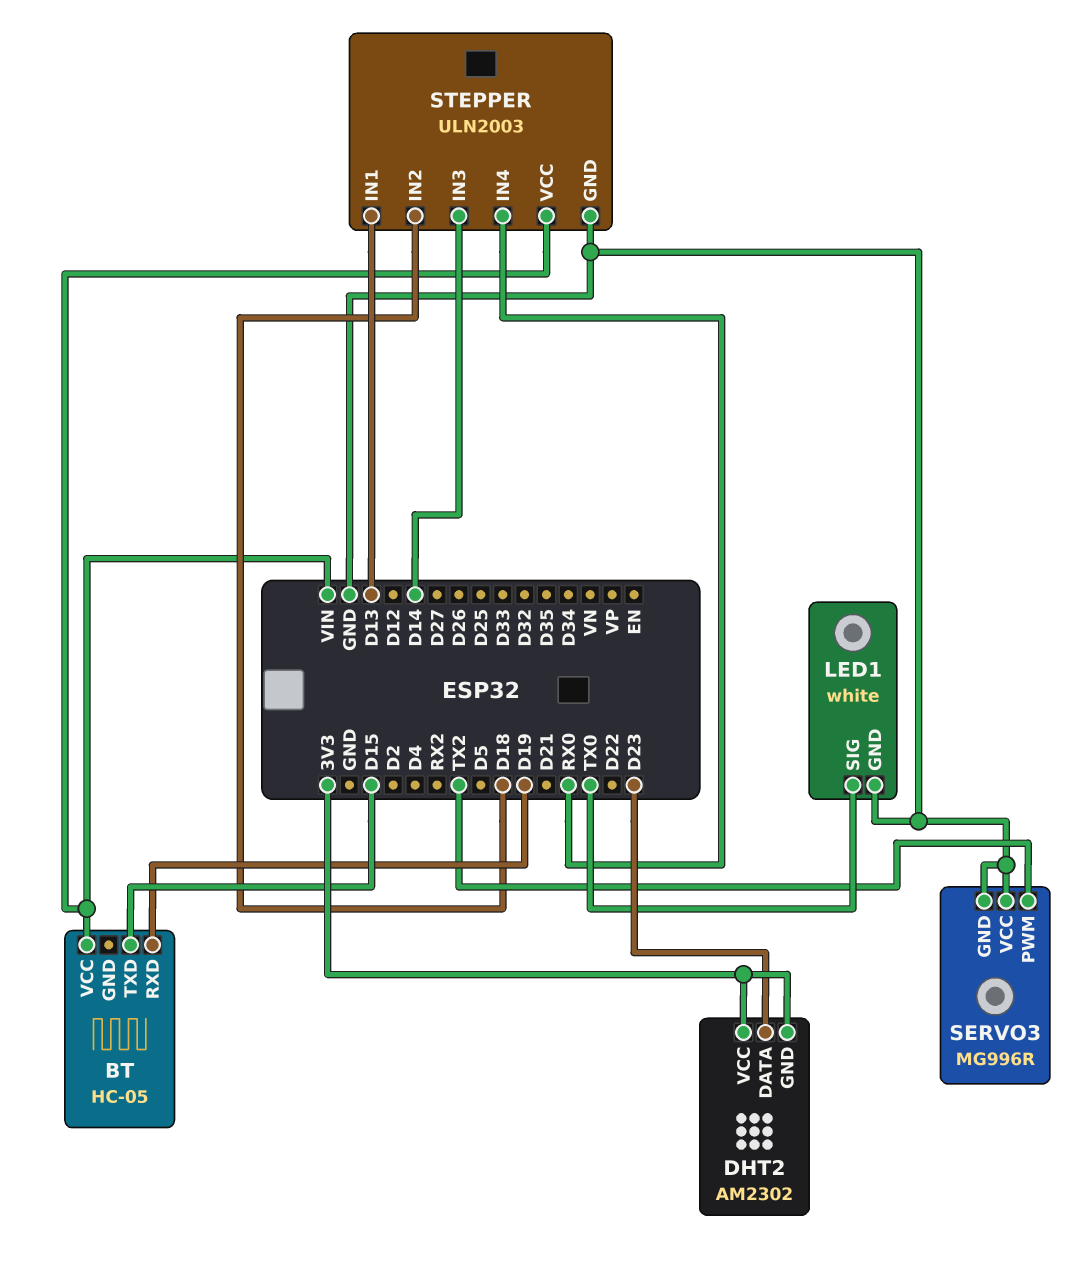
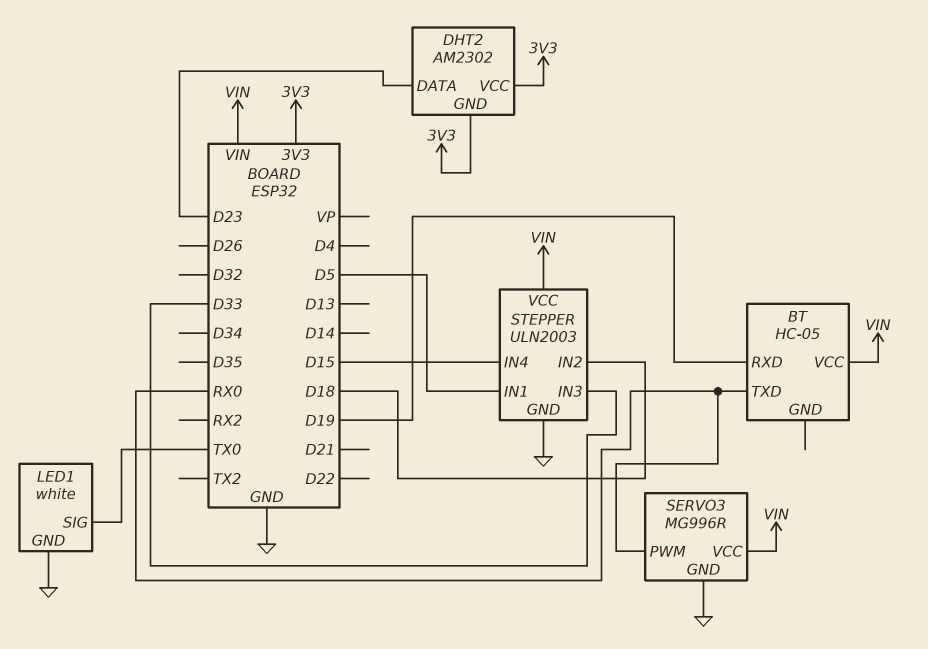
BT pin TXD: D15 -> RX0
SERVO3 pin PWM: TX2 -> RX0
SERVO3 pin VCC: GND -> VIN
STEPPER pin IN1: D13 -> D5
STEPPER pin IN3: D14 -> D33
STEPPER pin IN4: RX0 -> D15

